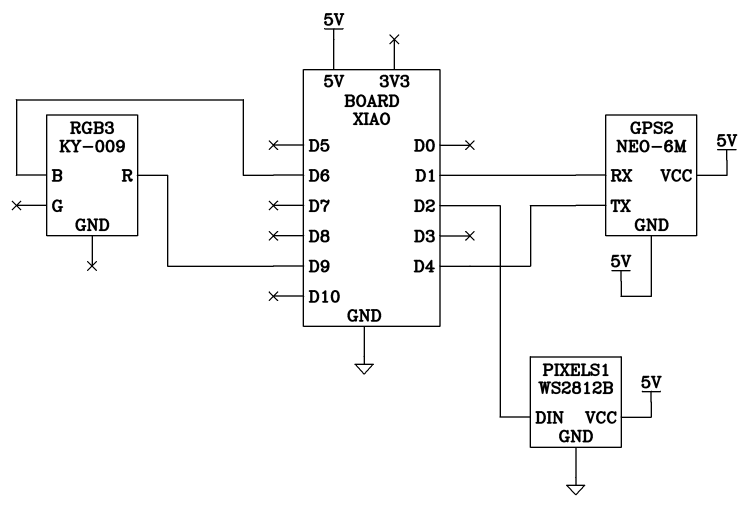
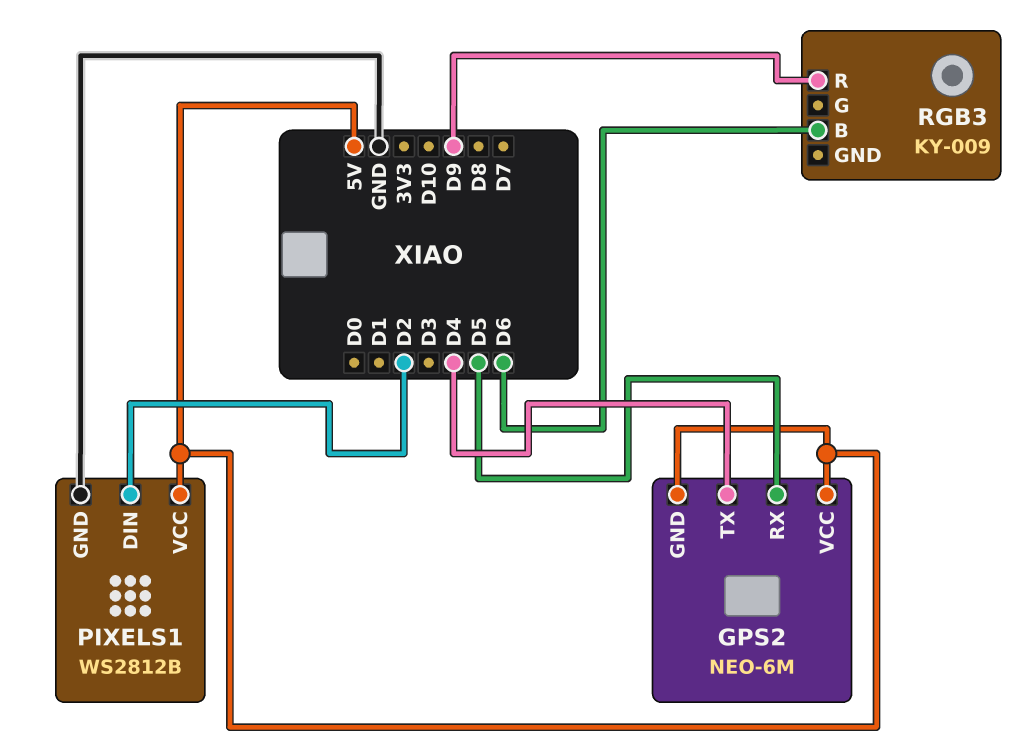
GPS2 pin RX: D1 -> D5

